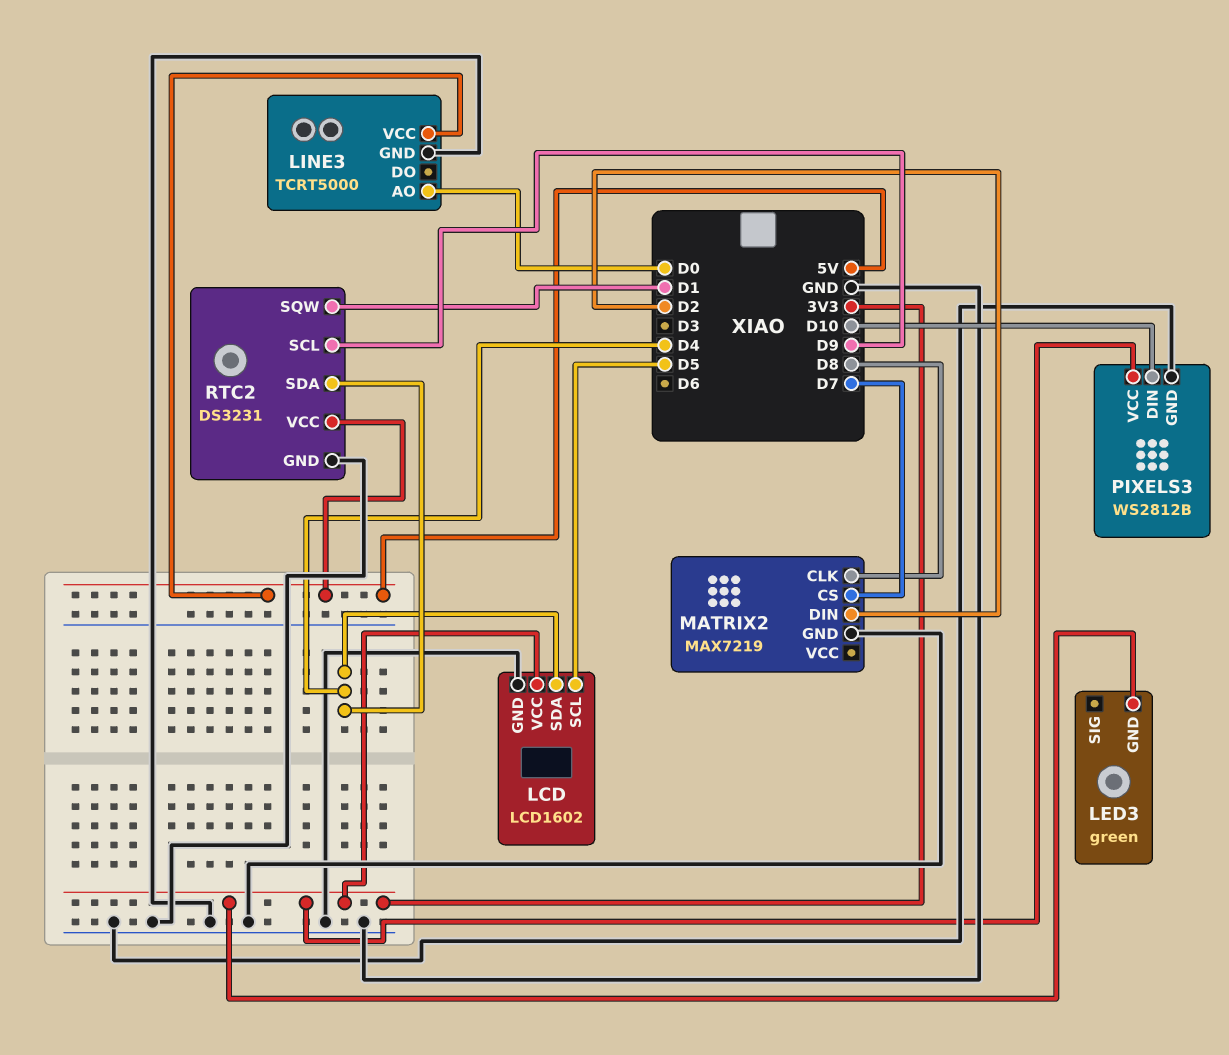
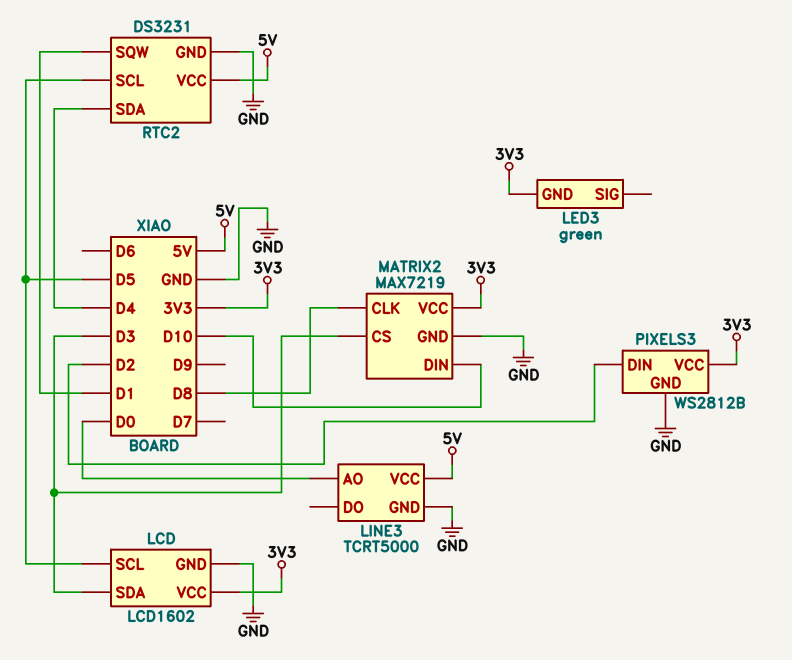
LCD pin SDA: D4 -> D3
MATRIX2 pin CS: D7 -> D3
MATRIX2 pin DIN: D2 -> D10
MATRIX2 pin VCC: none -> 3V3
PIXELS3 pin DIN: D10 -> D2
RTC2 pin SCL: D9 -> D5

